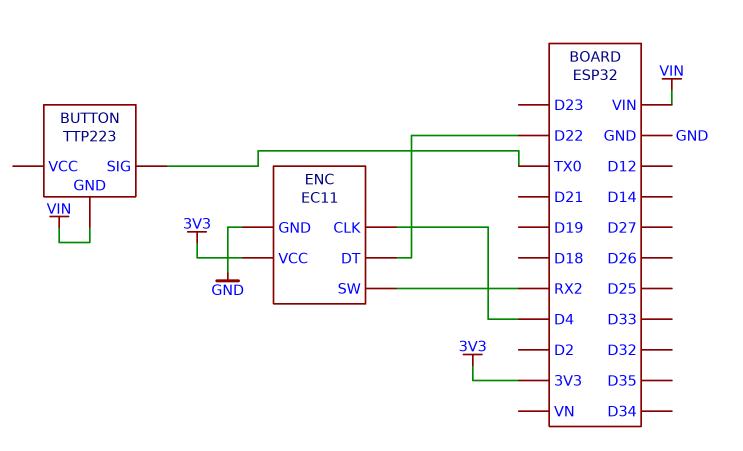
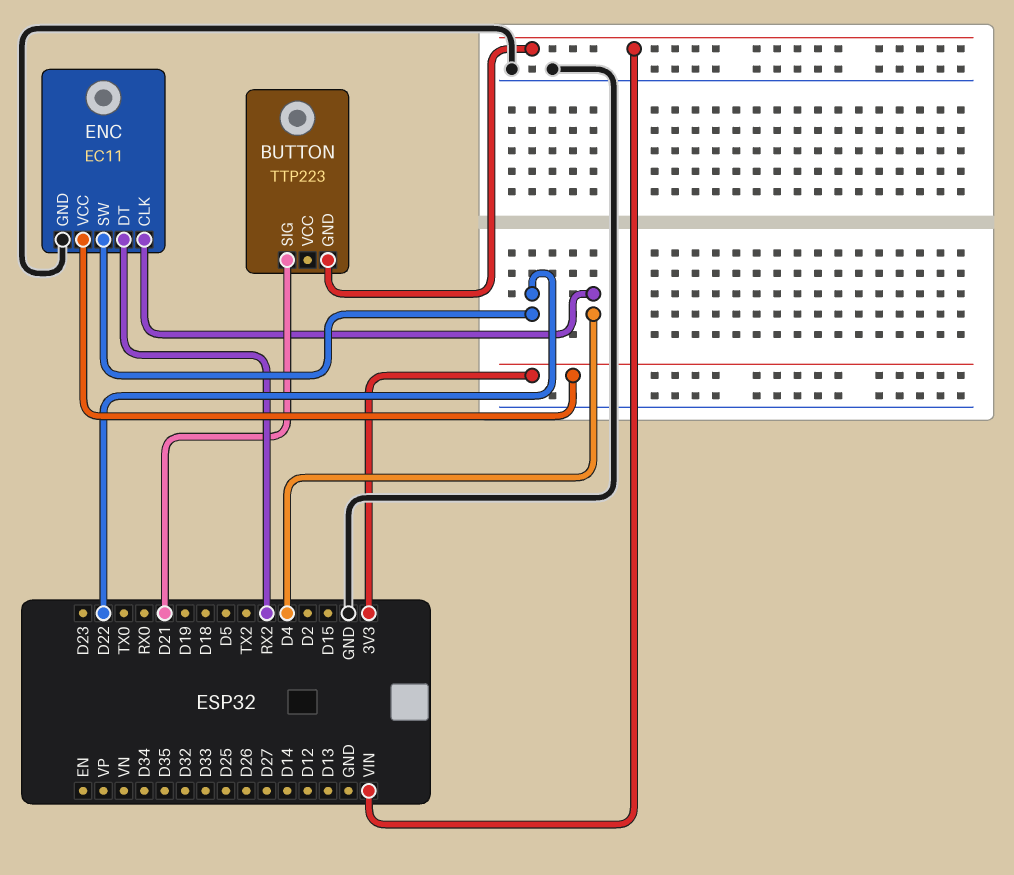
BUTTON pin SIG: TX0 -> D21
ENC pin DT: D22 -> RX2
ENC pin SW: RX2 -> D22

